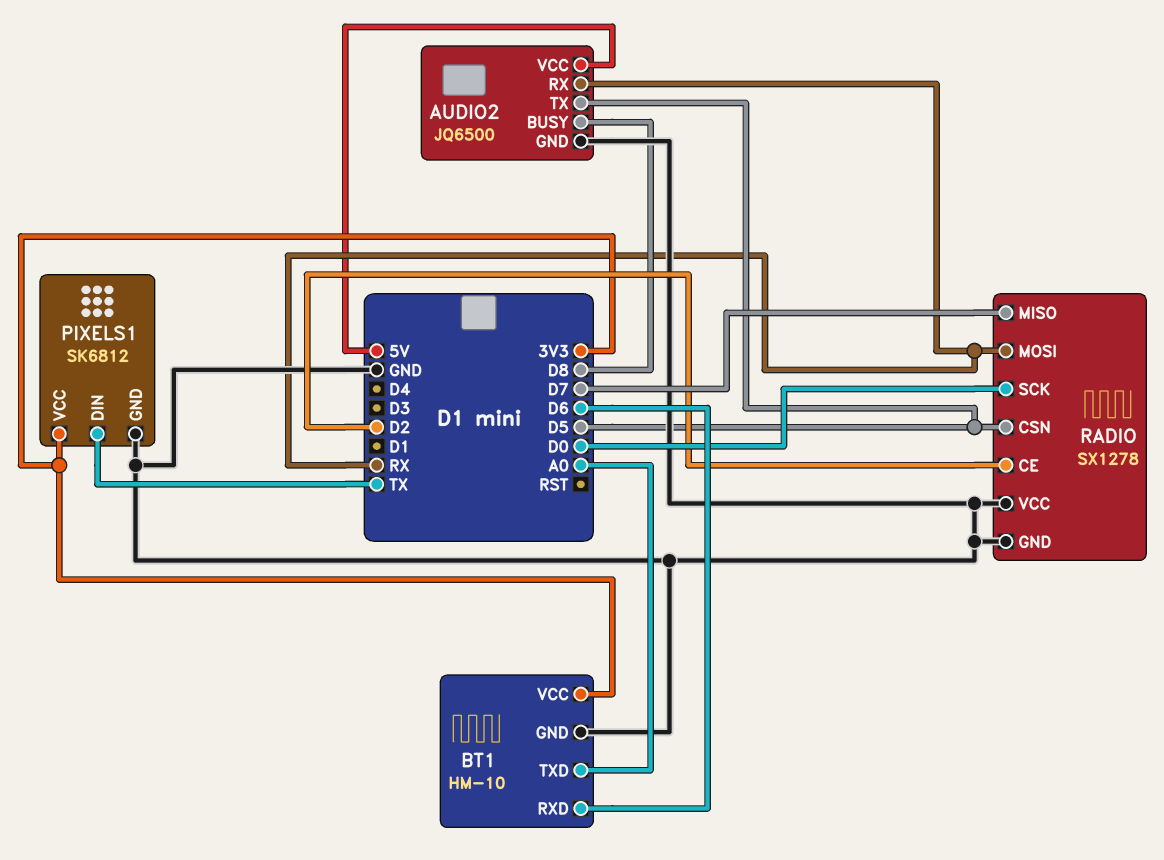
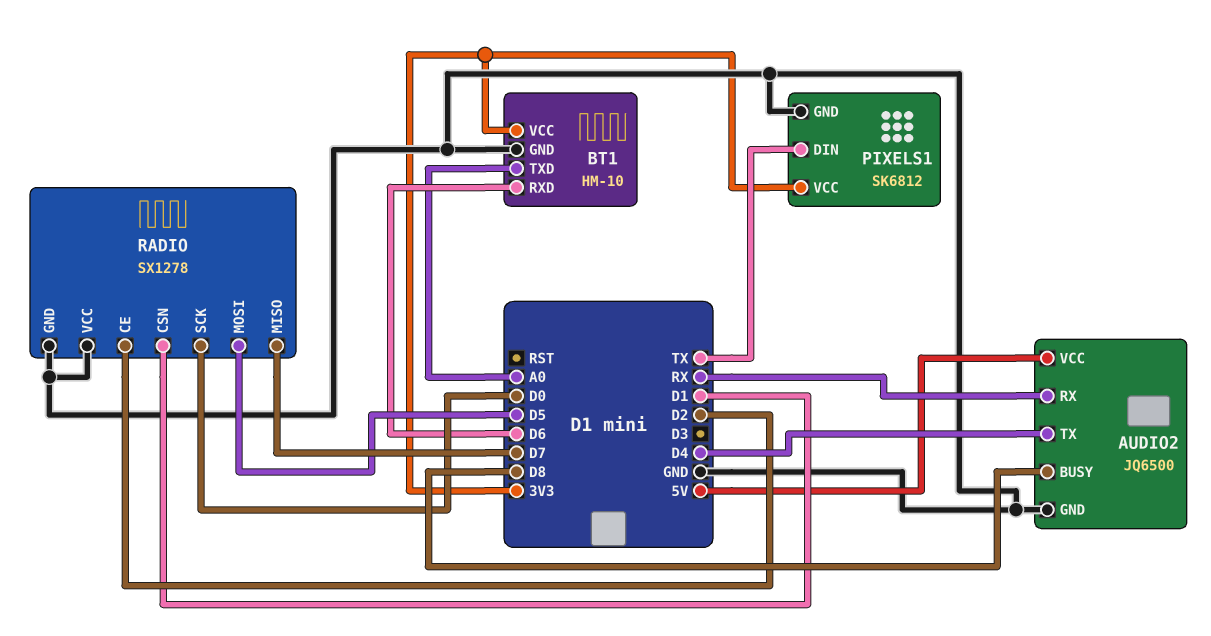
AUDIO2 pin TX: D5 -> D4
RADIO pin CSN: D5 -> D1
RADIO pin MOSI: RX -> D5

